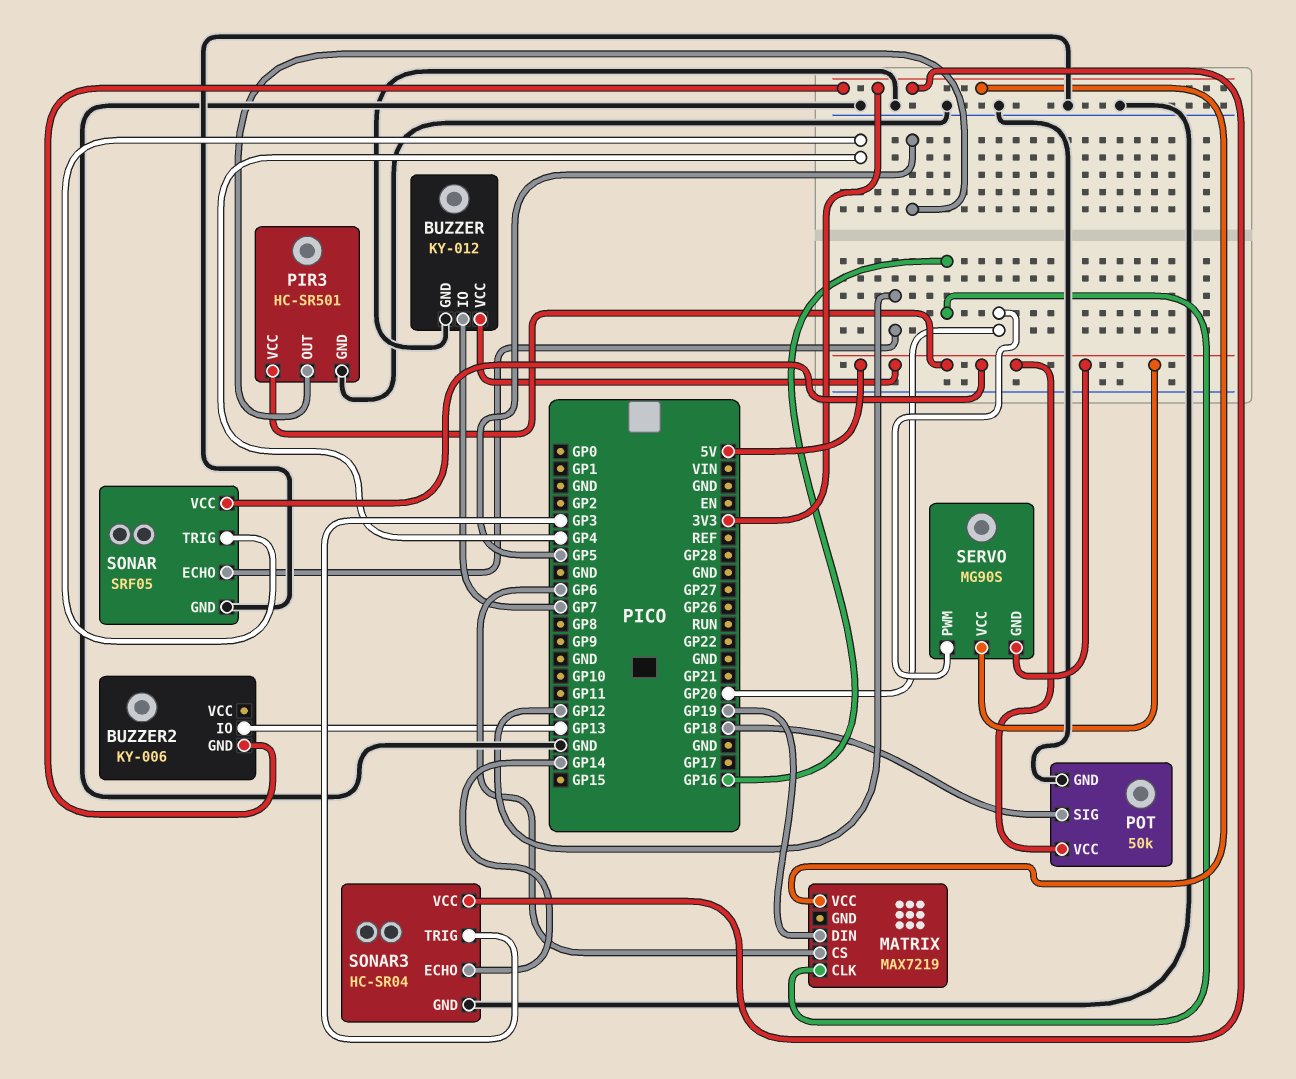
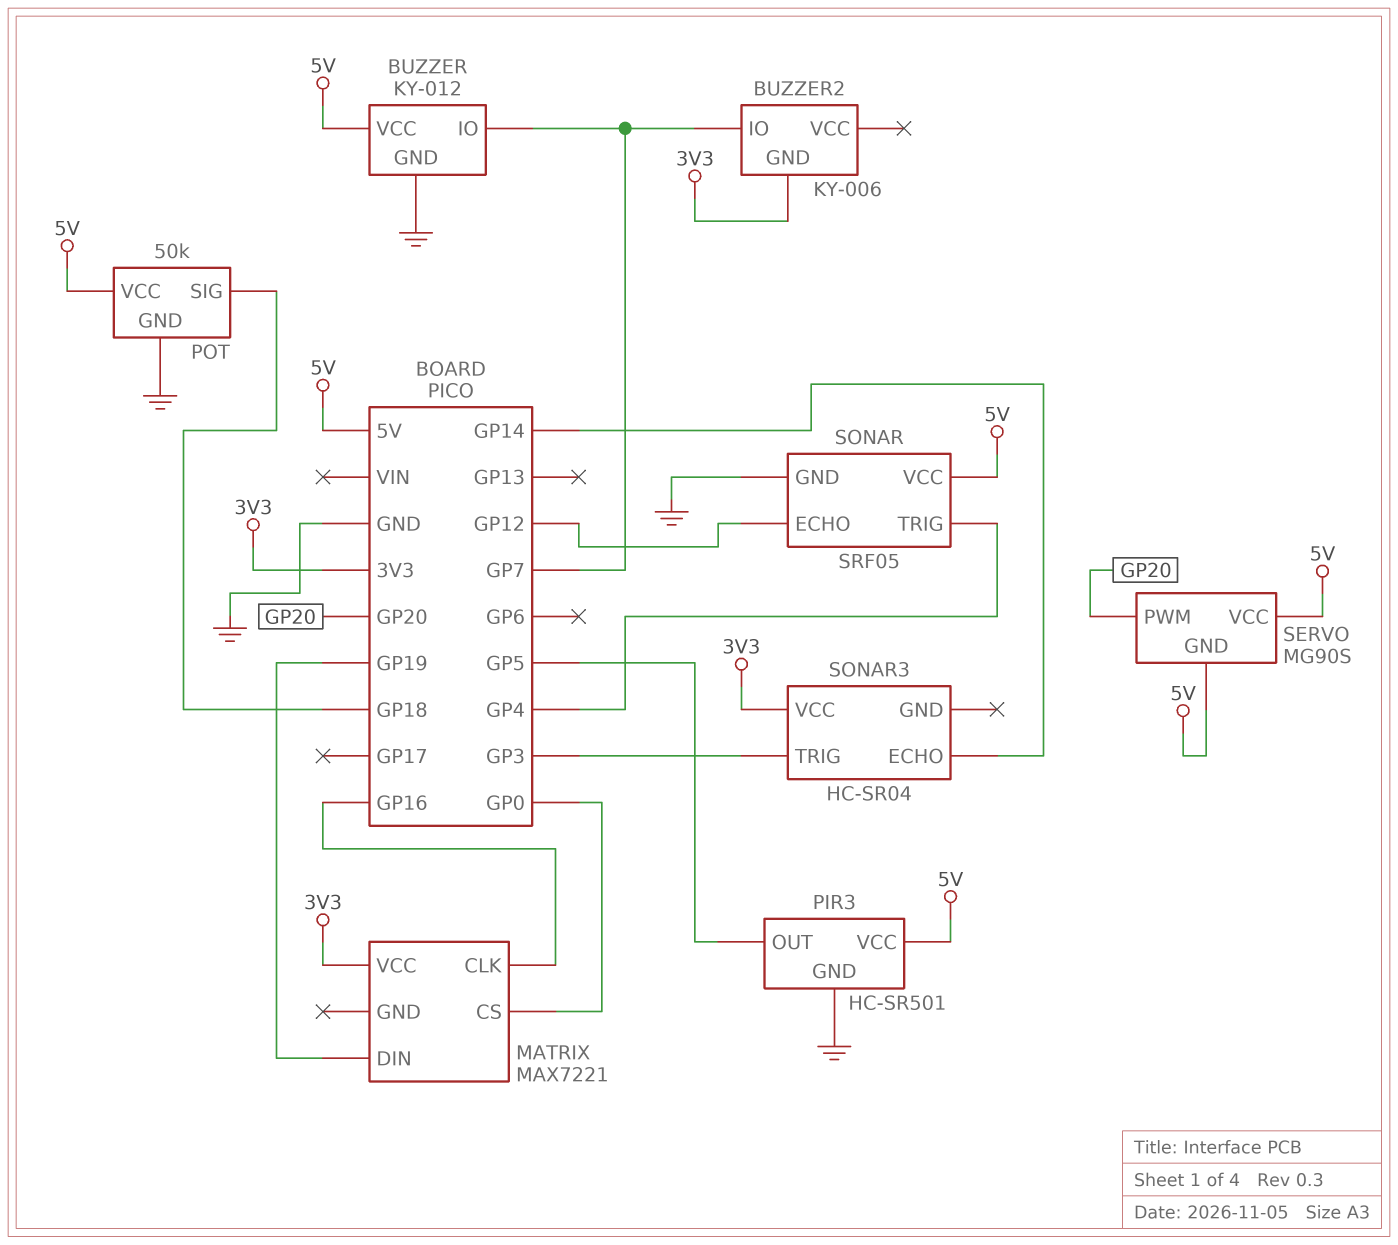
BUZZER2 pin IO: GP13 -> GP7
MATRIX: MAX7219 -> MAX7221
MATRIX pin CS: GP6 -> GP0
SONAR3 pin GND: GND -> none

